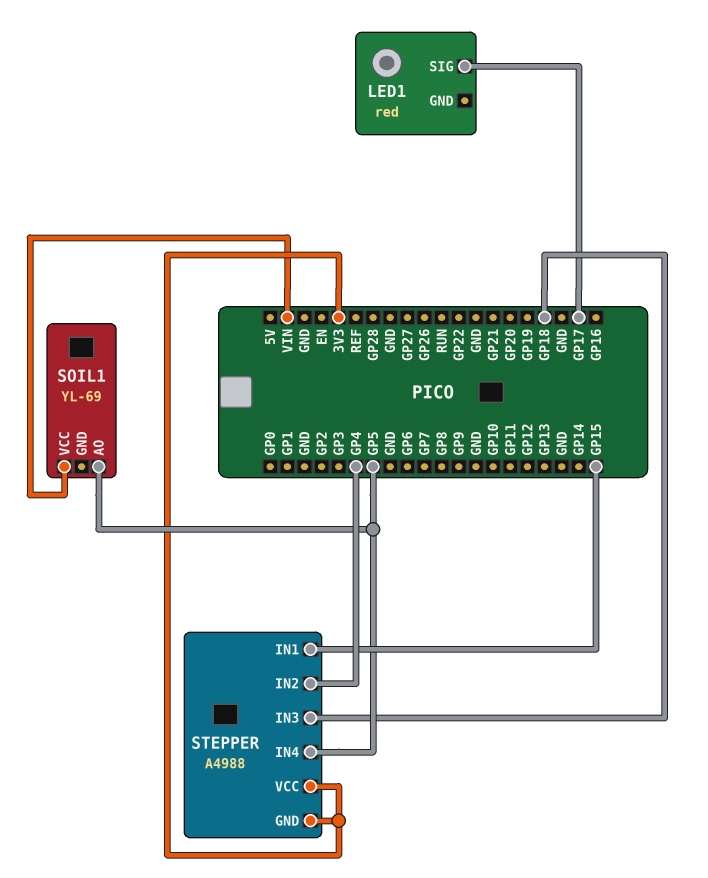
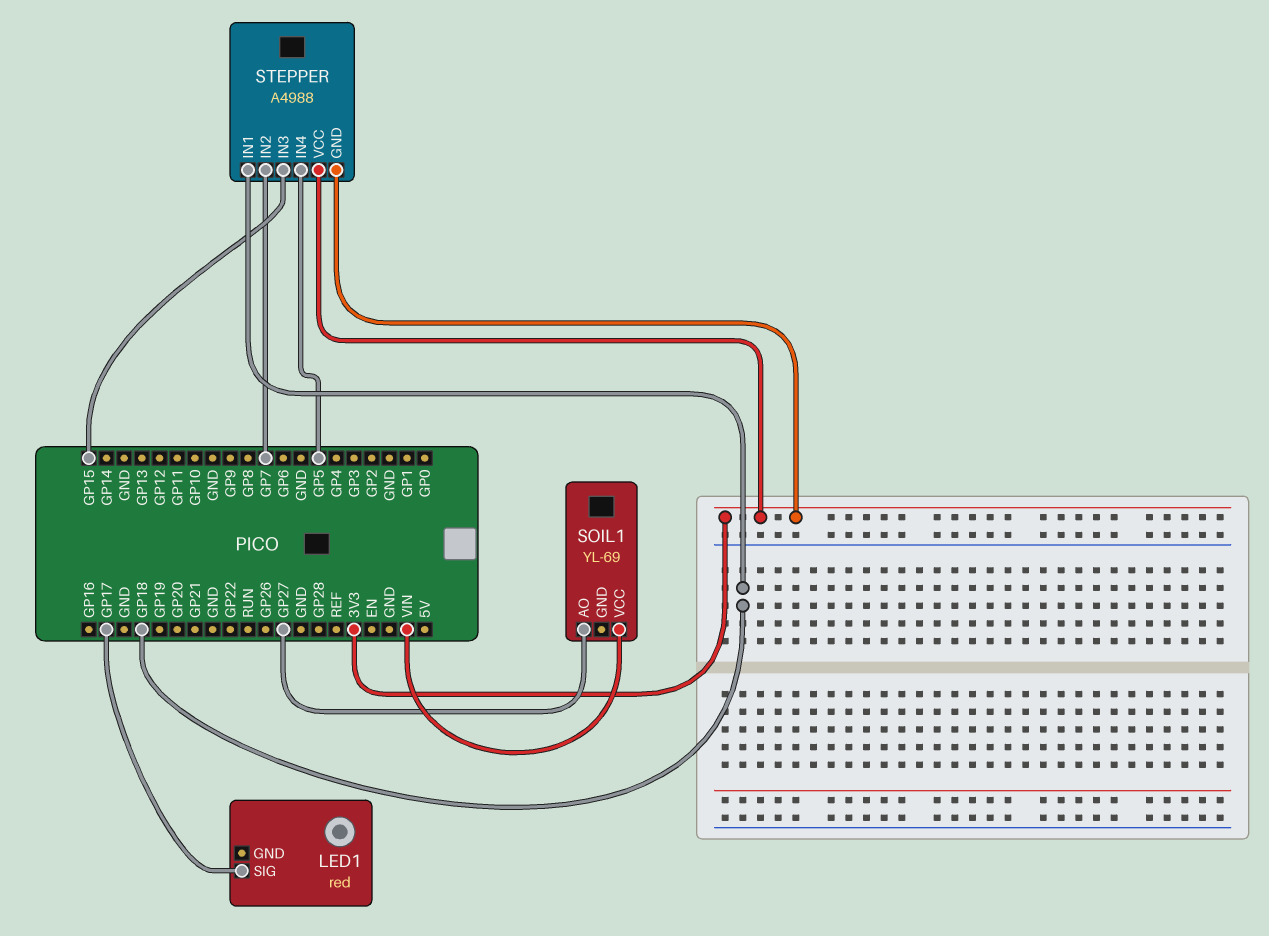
SOIL1 pin AO: GP5 -> GP27
STEPPER pin IN1: GP15 -> GP18
STEPPER pin IN2: GP4 -> GP7
STEPPER pin IN3: GP18 -> GP15

